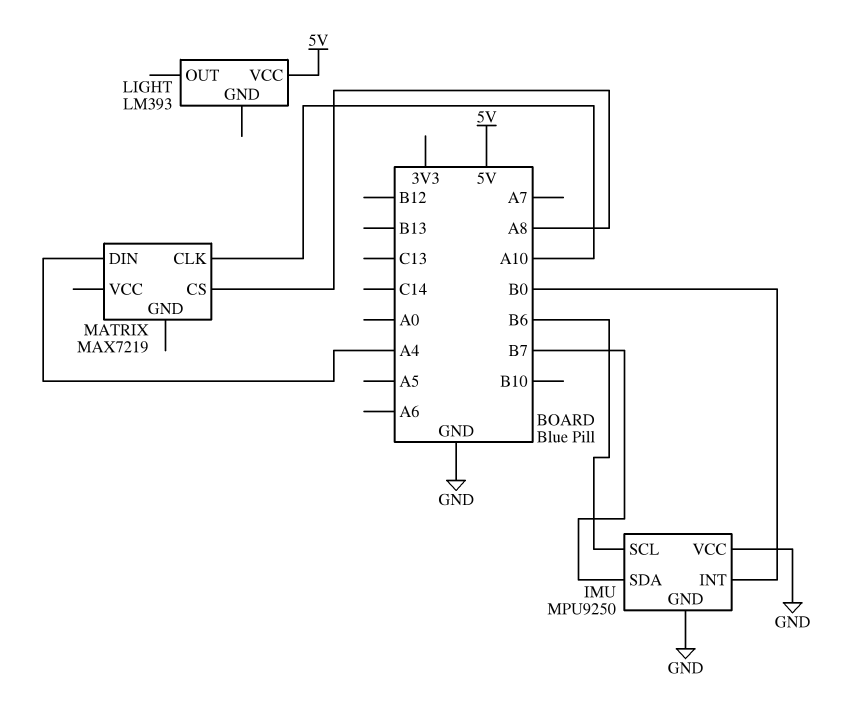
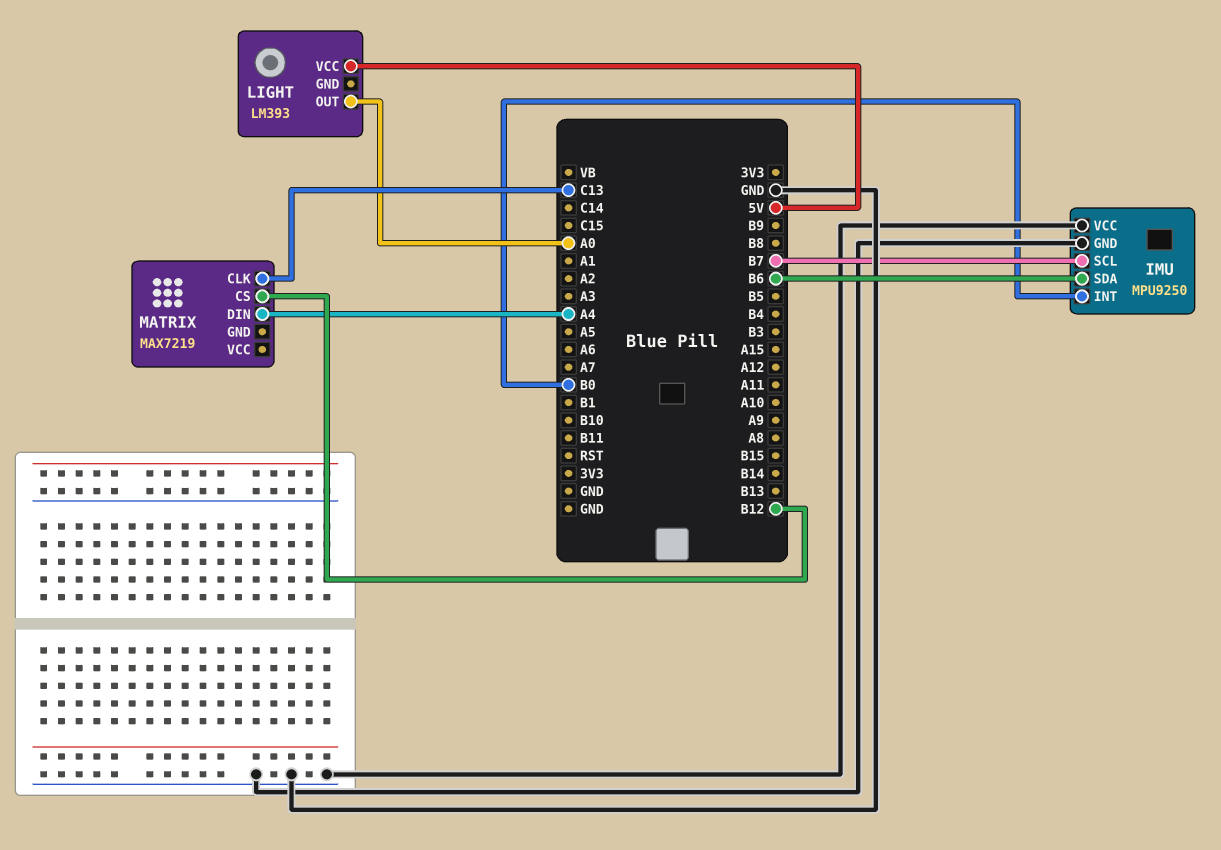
IMU pin SCL: B6 -> B7
IMU pin SDA: B7 -> B6
LIGHT pin OUT: none -> A0
MATRIX pin CLK: A10 -> C13
MATRIX pin CS: A8 -> B12

